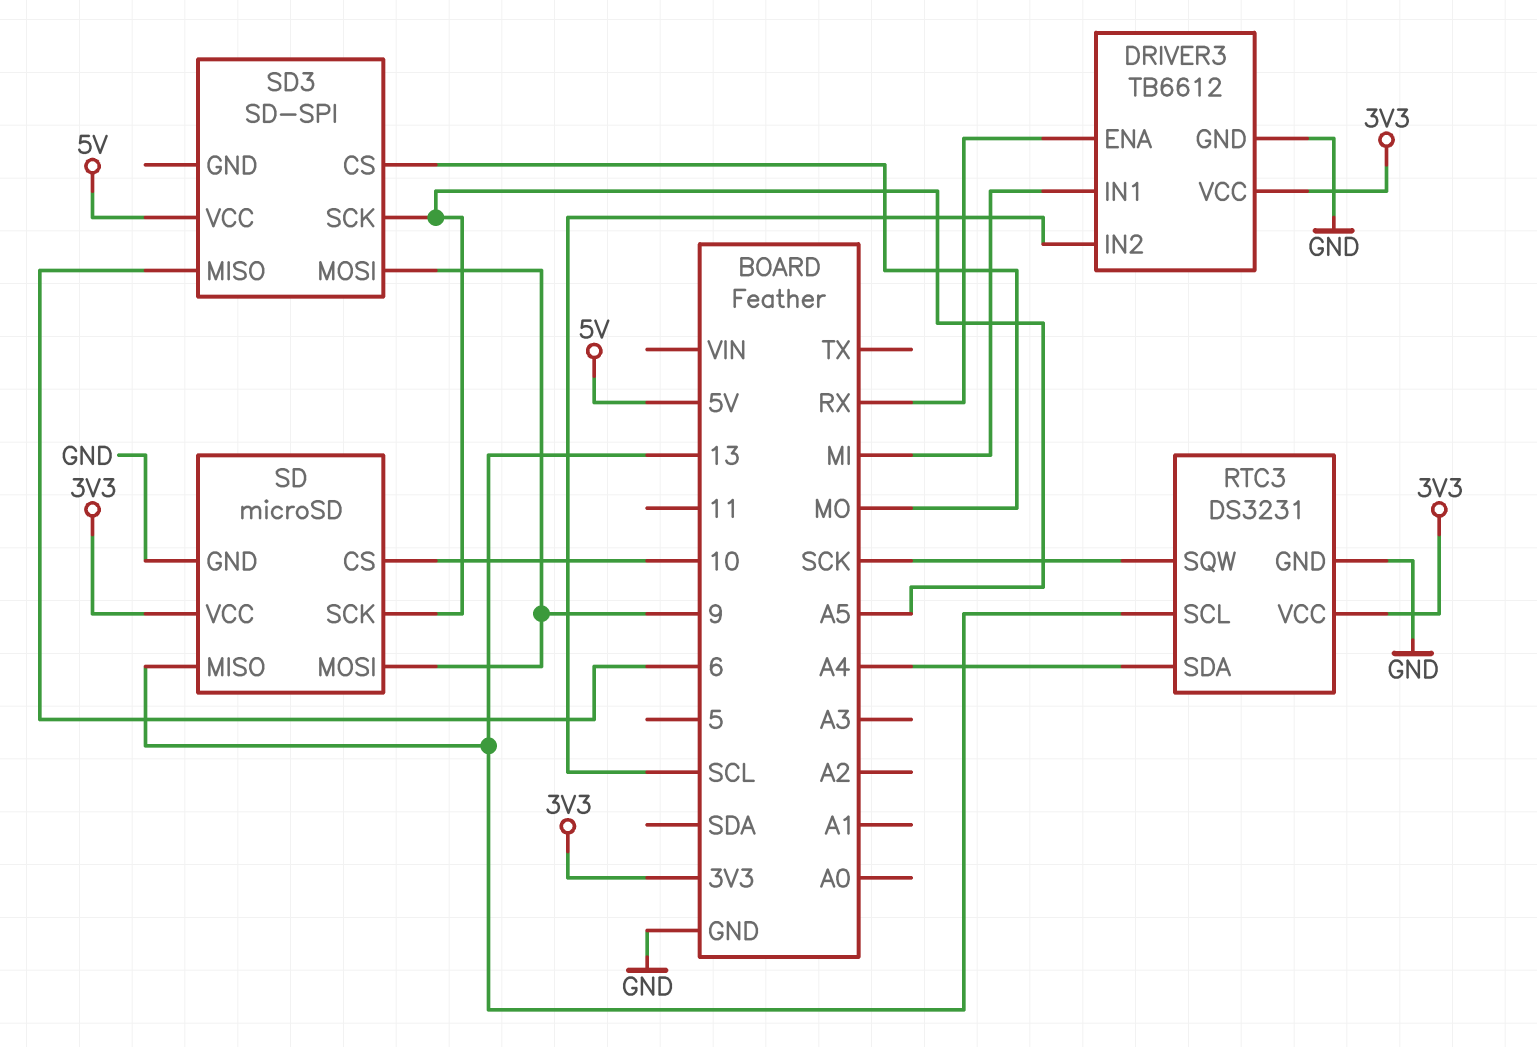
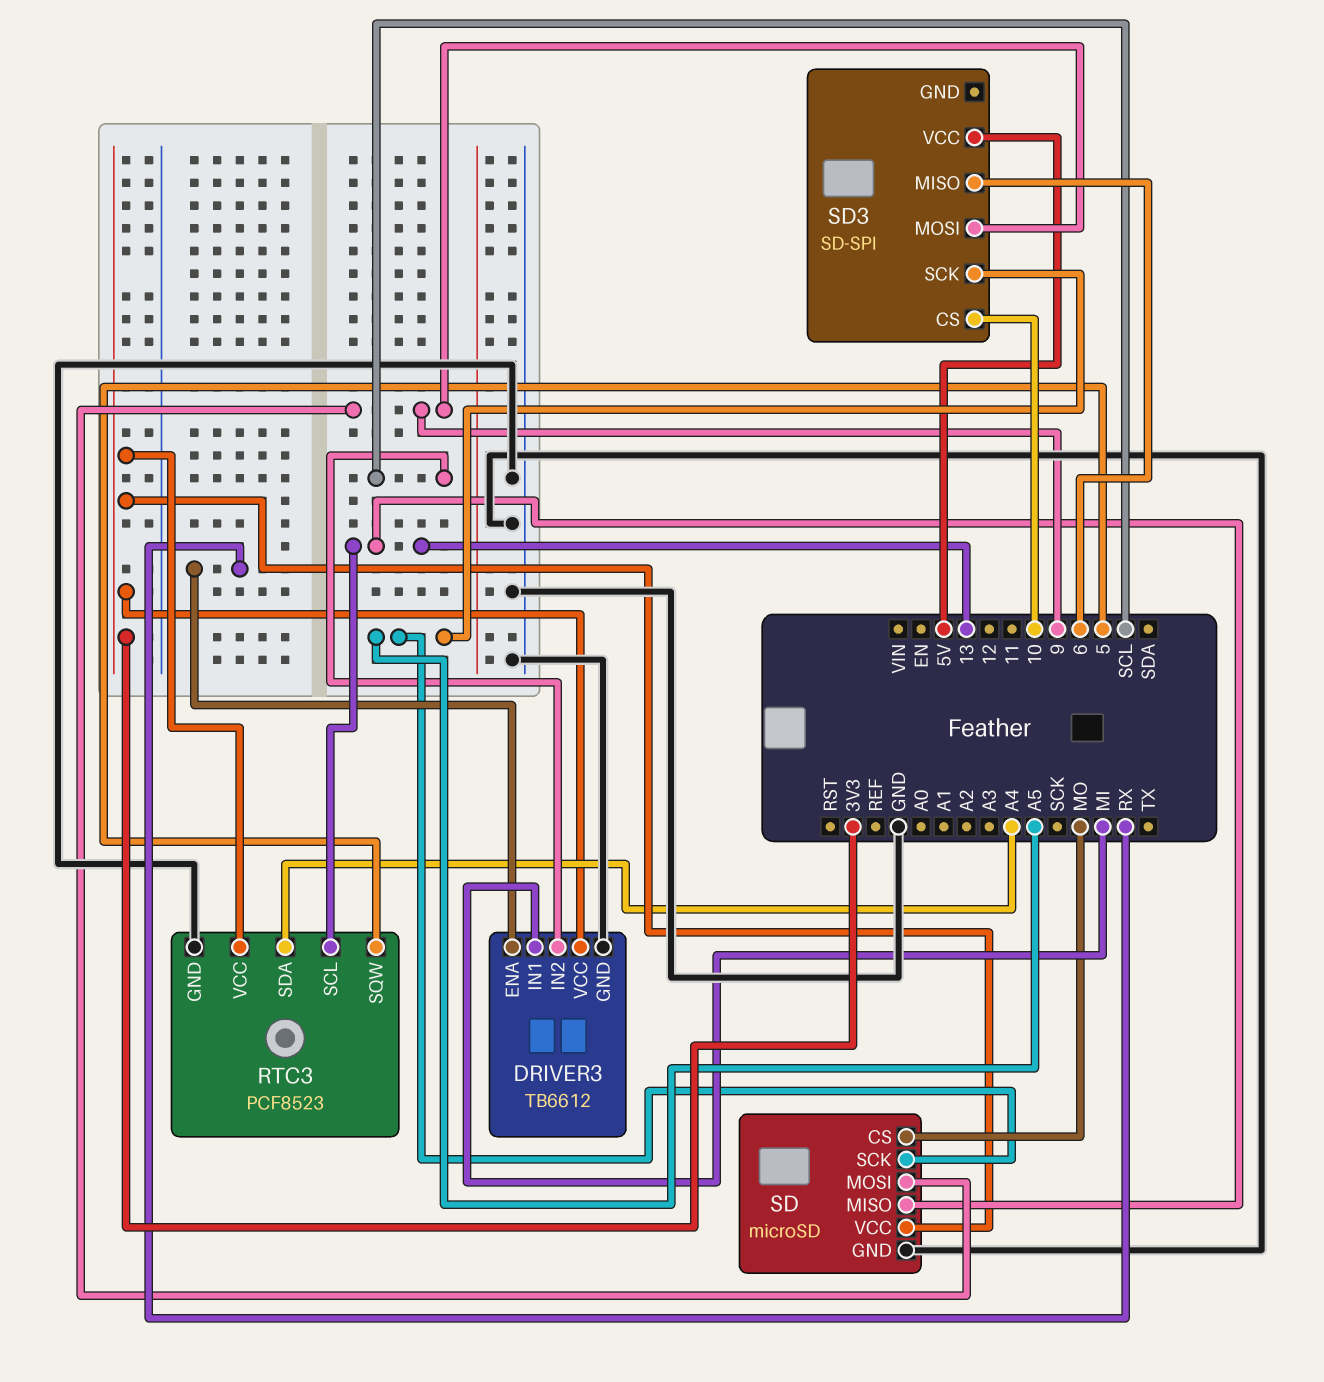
RTC3: DS3231 -> PCF8523
RTC3 pin SQW: SCK -> 5
SD pin CS: 10 -> MO
SD3 pin CS: MO -> 10

